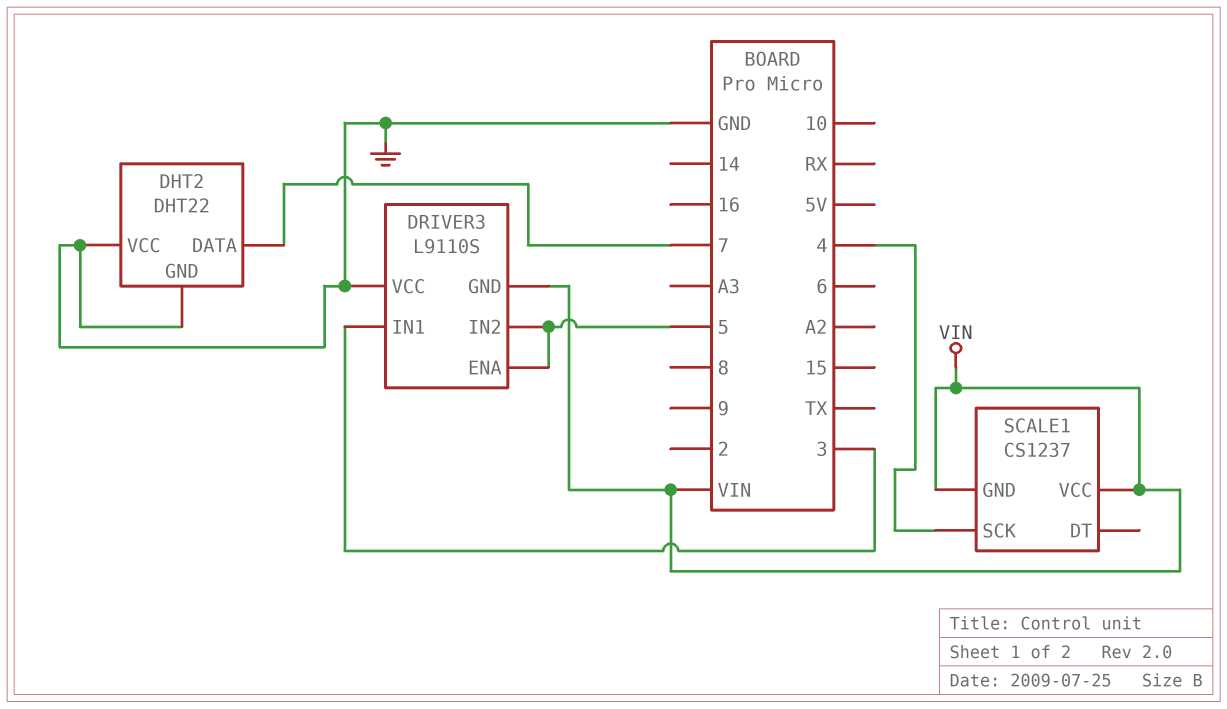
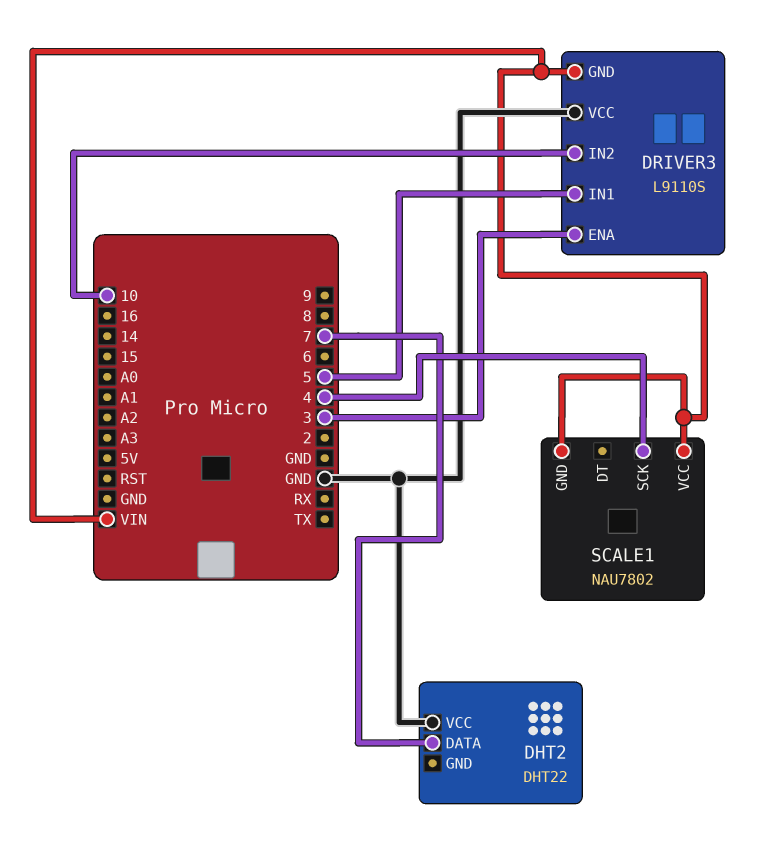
DHT2 pin GND: GND -> none
DRIVER3 pin ENA: 5 -> 3
DRIVER3 pin IN1: 3 -> 5
DRIVER3 pin IN2: 5 -> 10
SCALE1: CS1237 -> NAU7802

